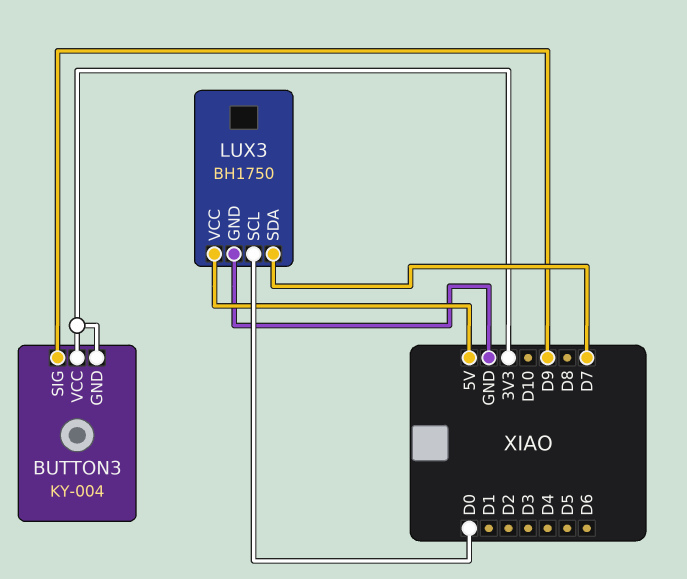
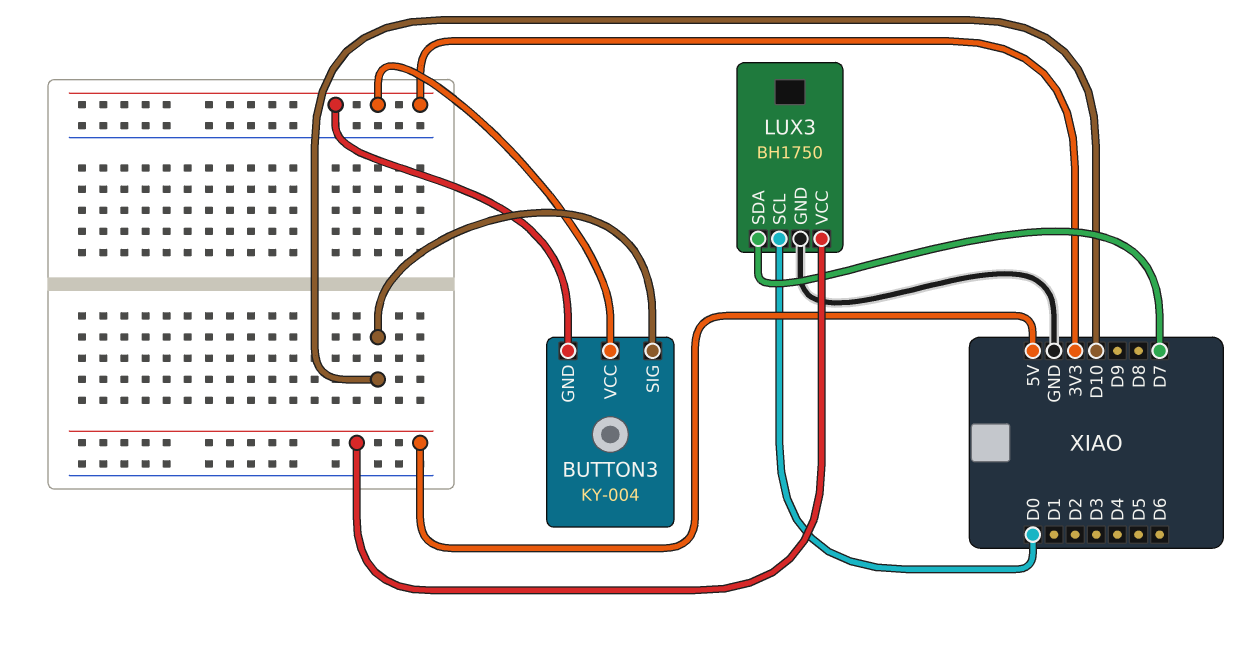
BUTTON3 pin SIG: D9 -> D10

